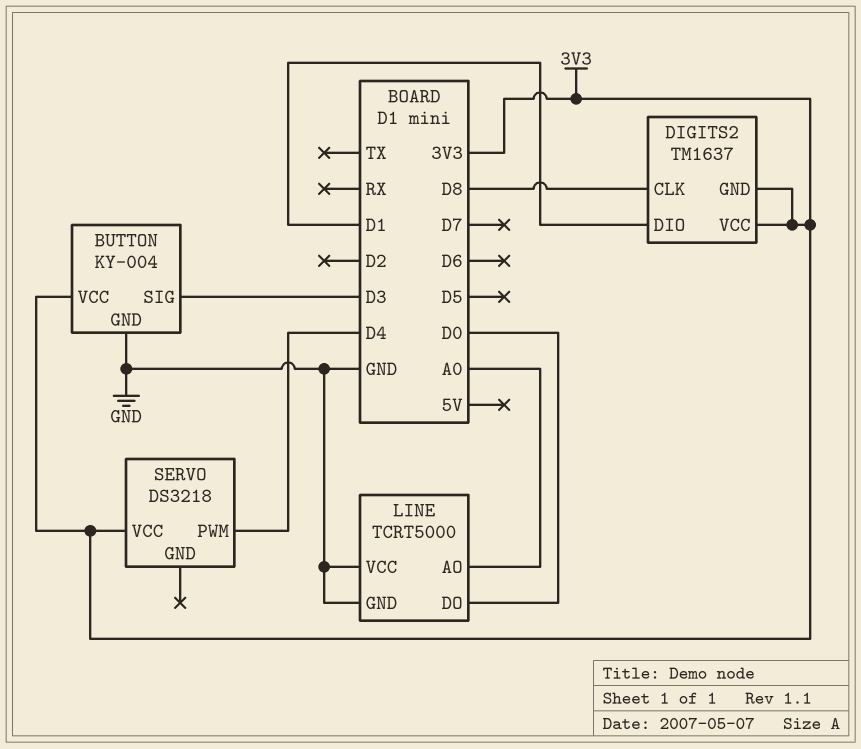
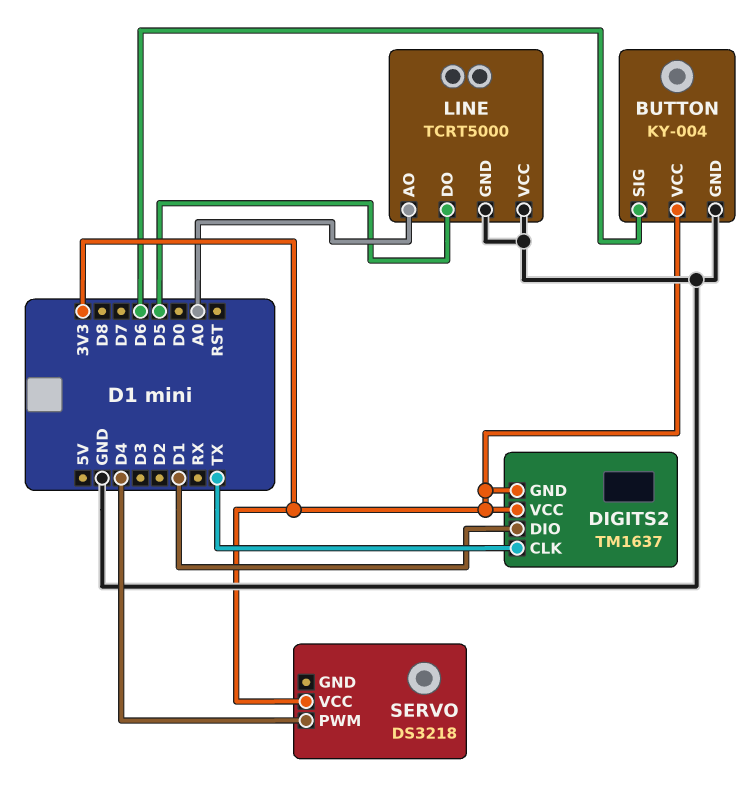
BUTTON pin SIG: D3 -> D6
DIGITS2 pin CLK: D8 -> TX
LINE pin DO: D0 -> D5

